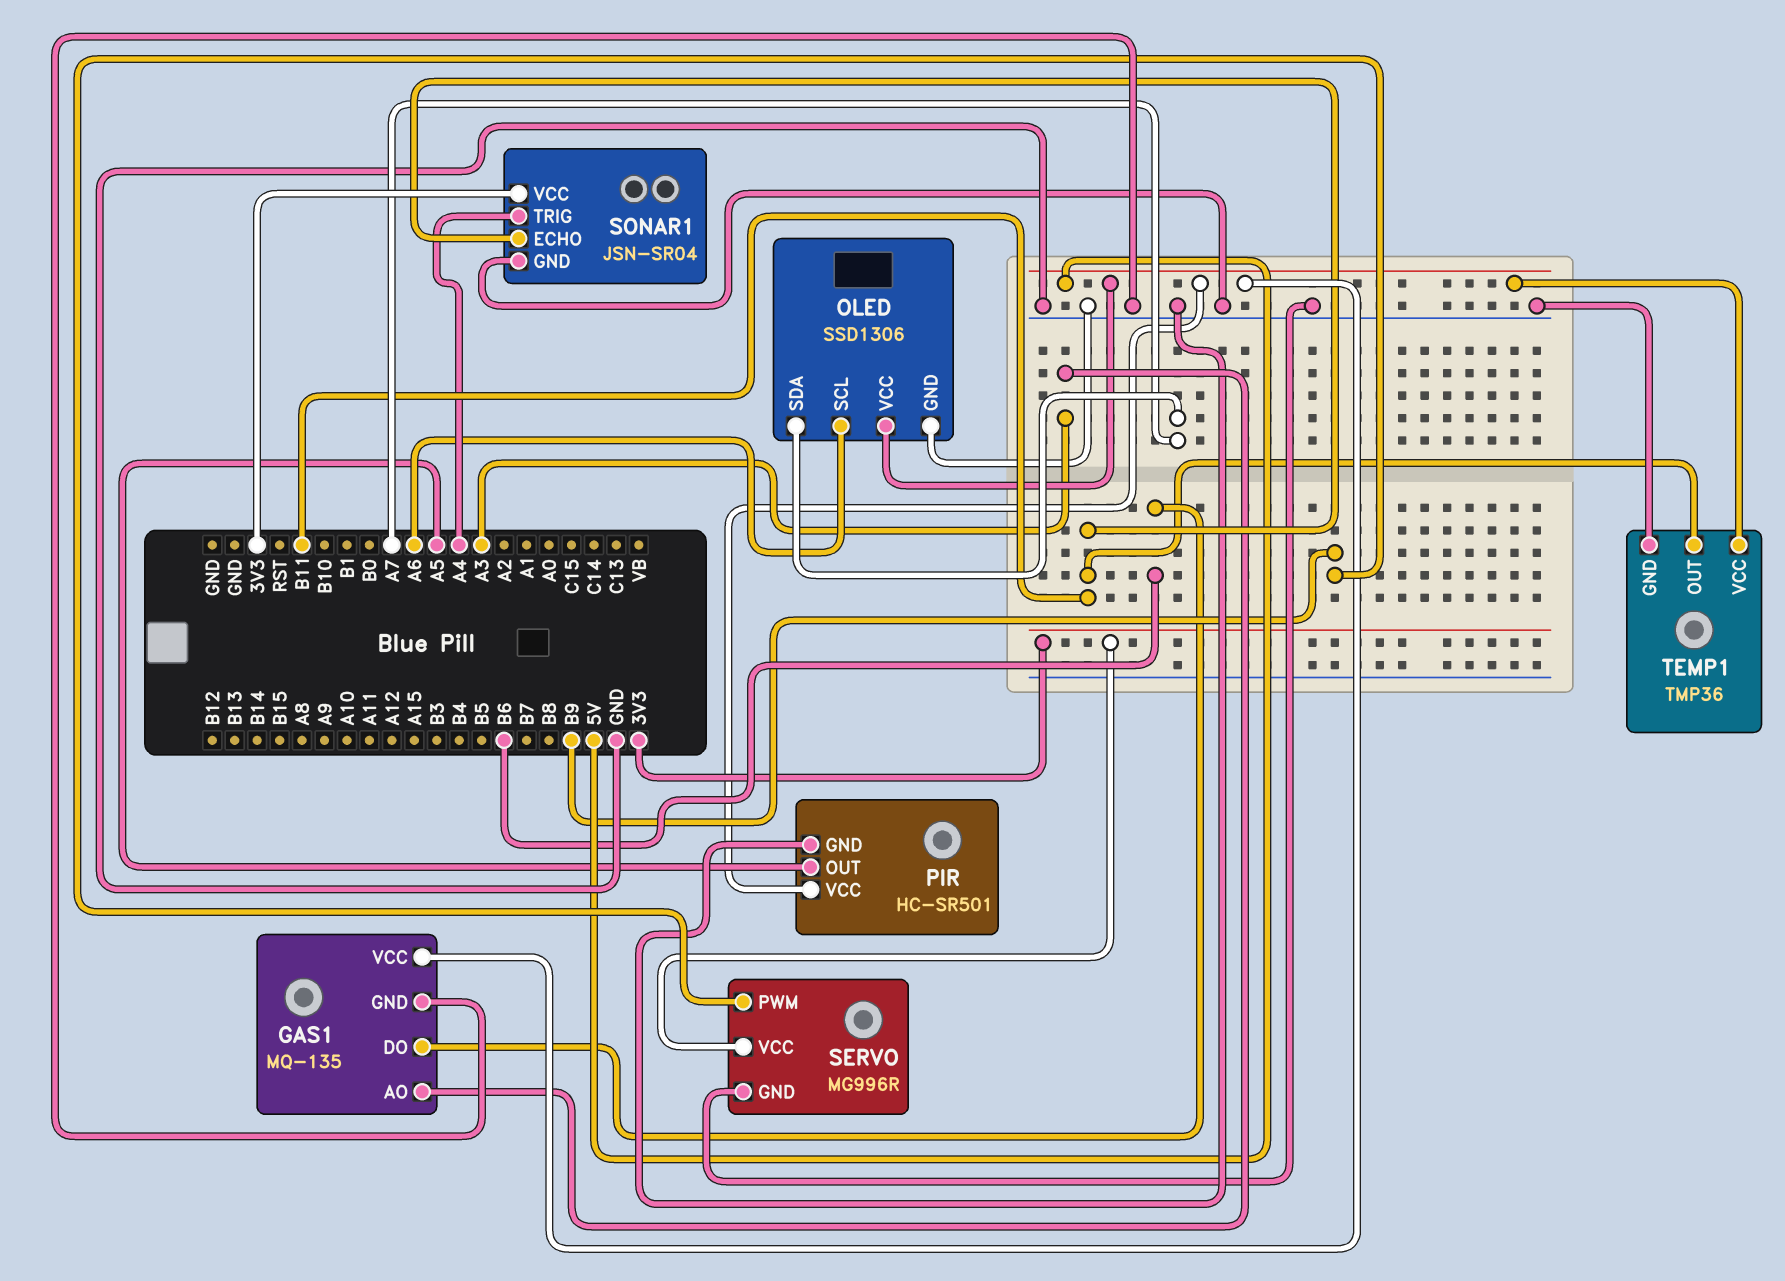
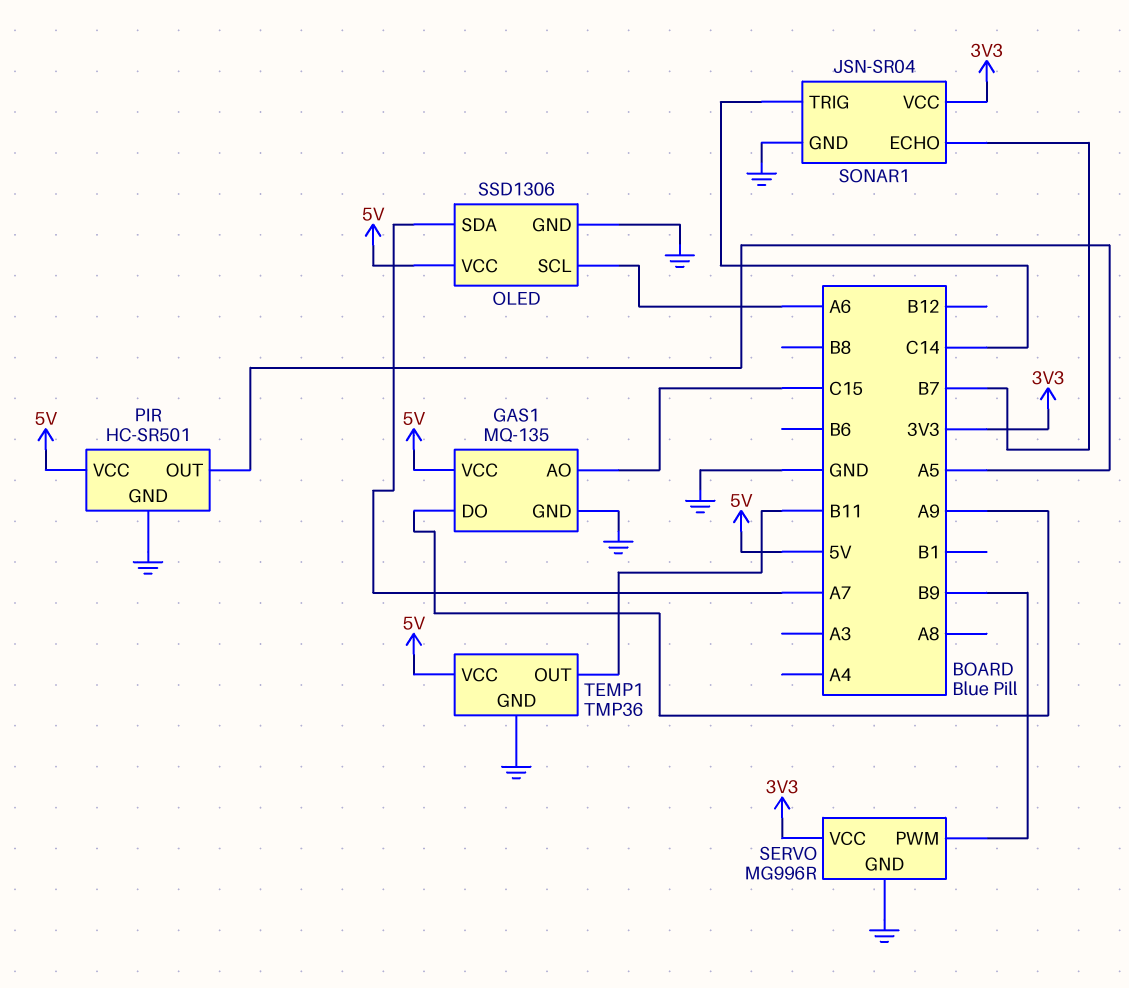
GAS1 pin AO: A3 -> C15
GAS1 pin DO: B6 -> A9
SONAR1 pin ECHO: B11 -> B7
SONAR1 pin TRIG: A4 -> C14

